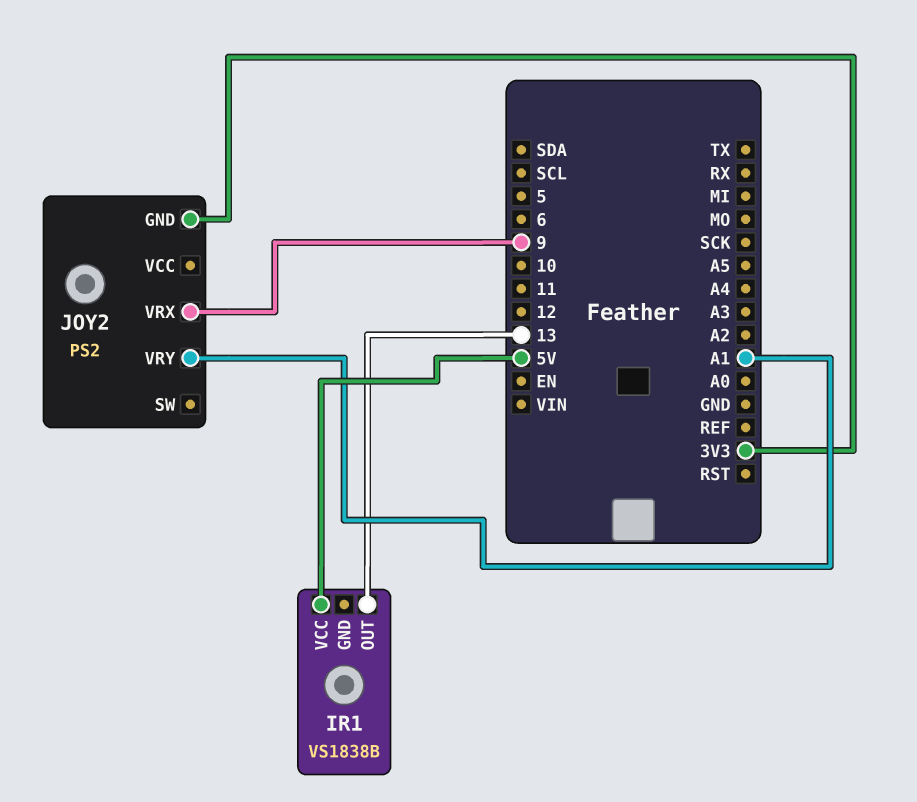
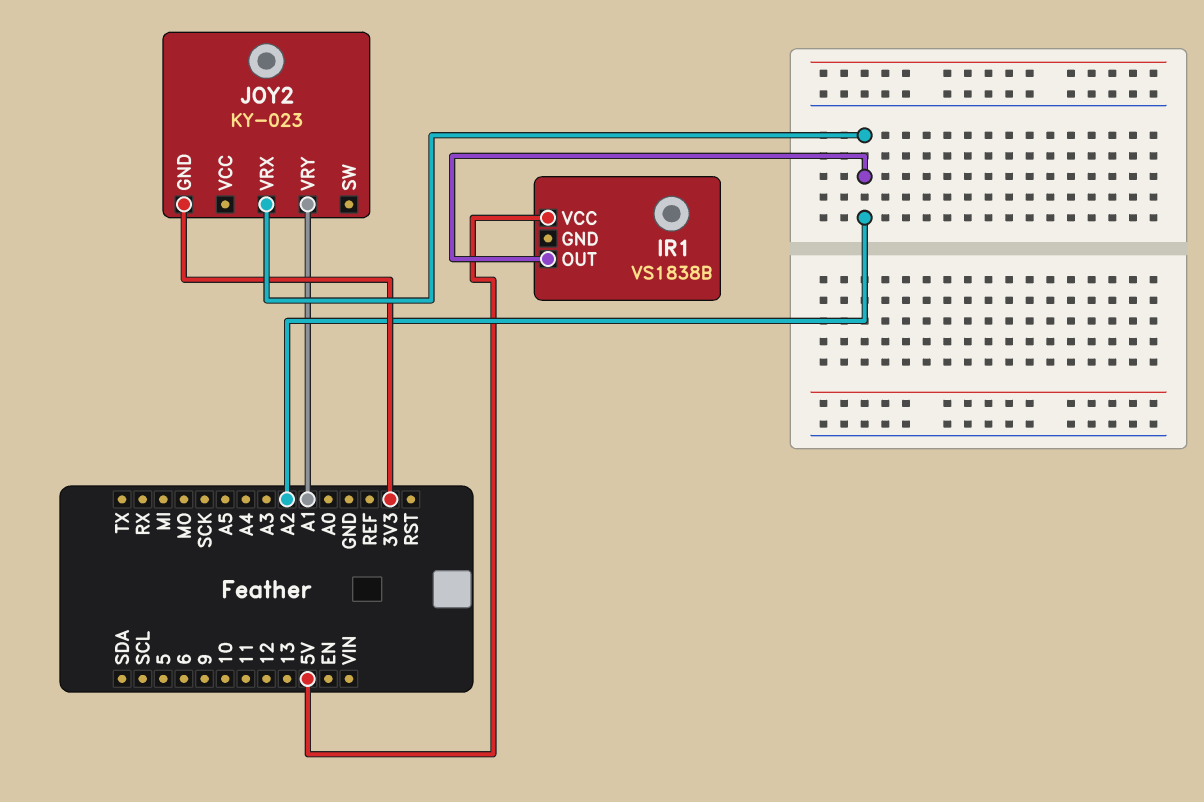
IR1 pin OUT: 13 -> A2
JOY2: PS2 -> KY-023
JOY2 pin VRX: 9 -> A2

